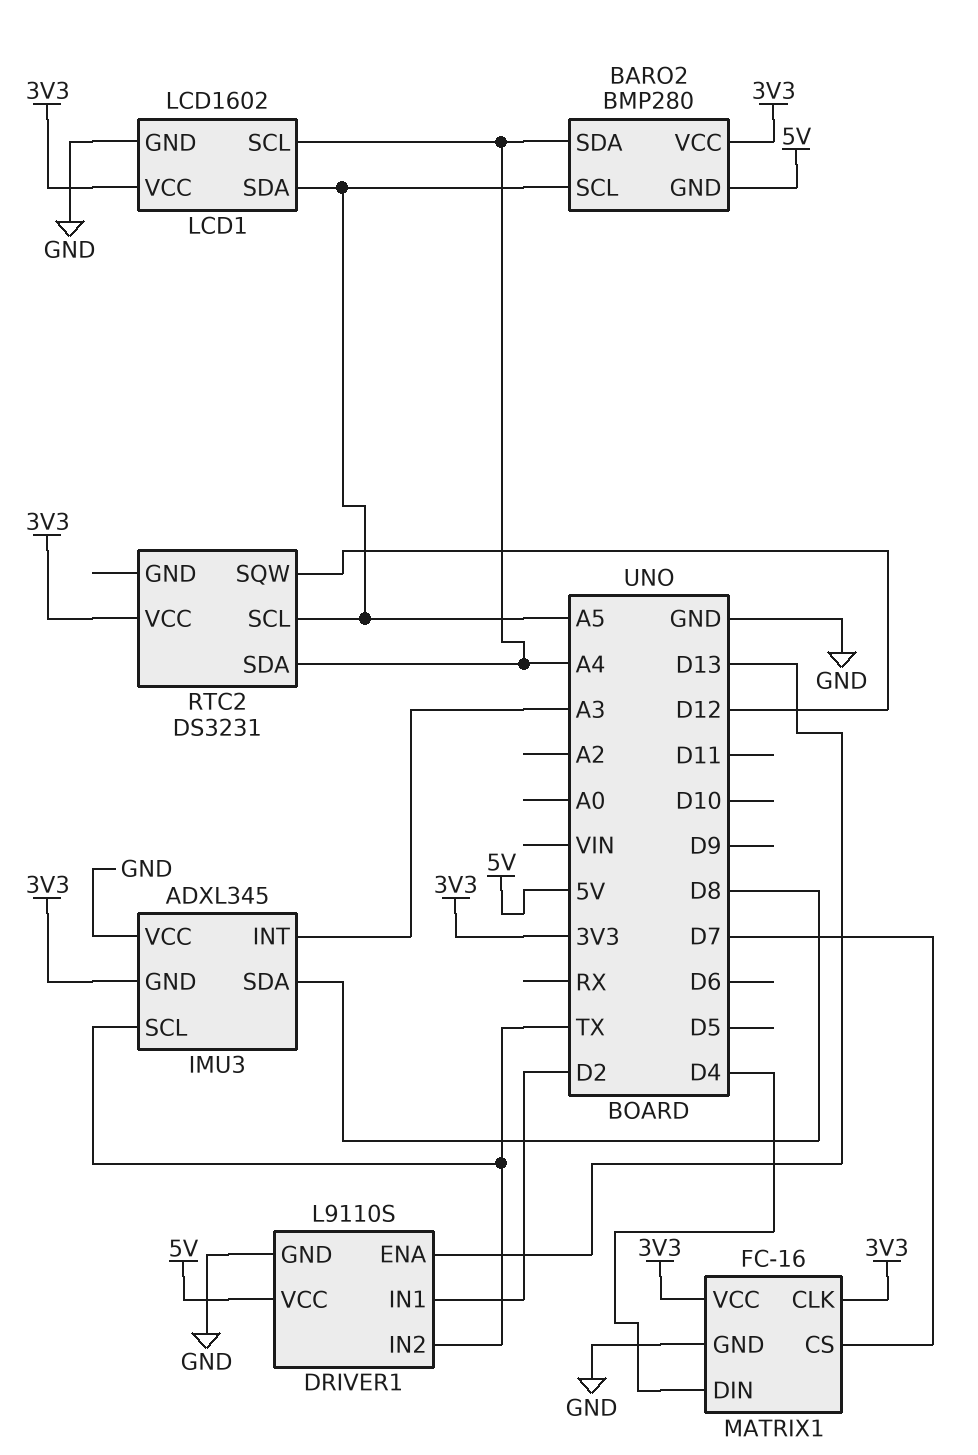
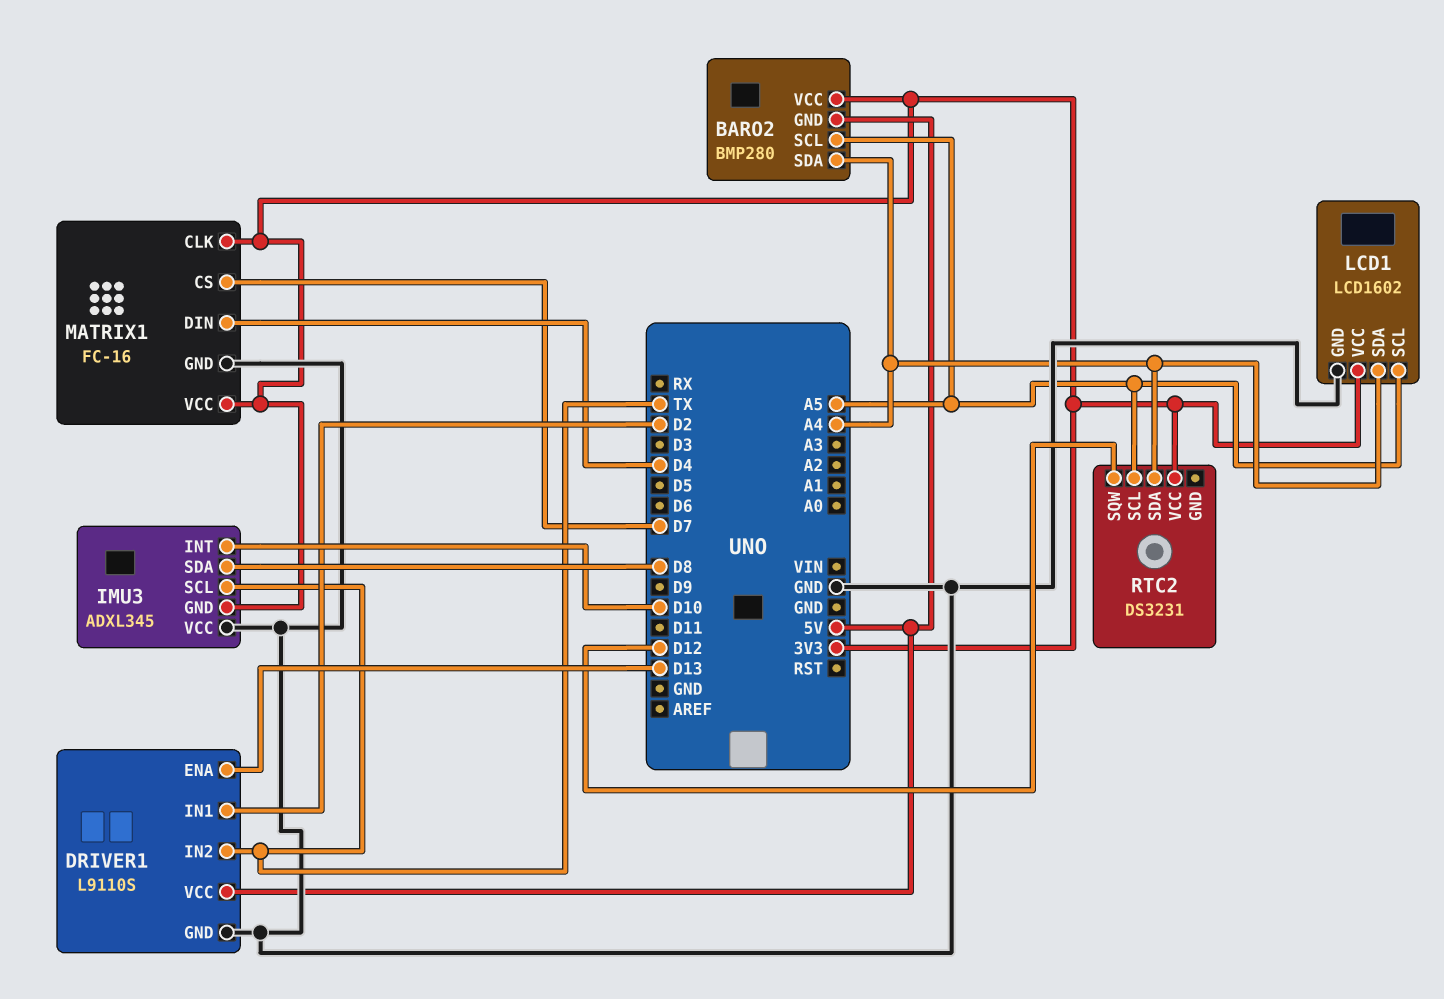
IMU3 pin INT: A3 -> D10
LCD1 pin SCL: A4 -> A5
LCD1 pin SDA: A5 -> A4

